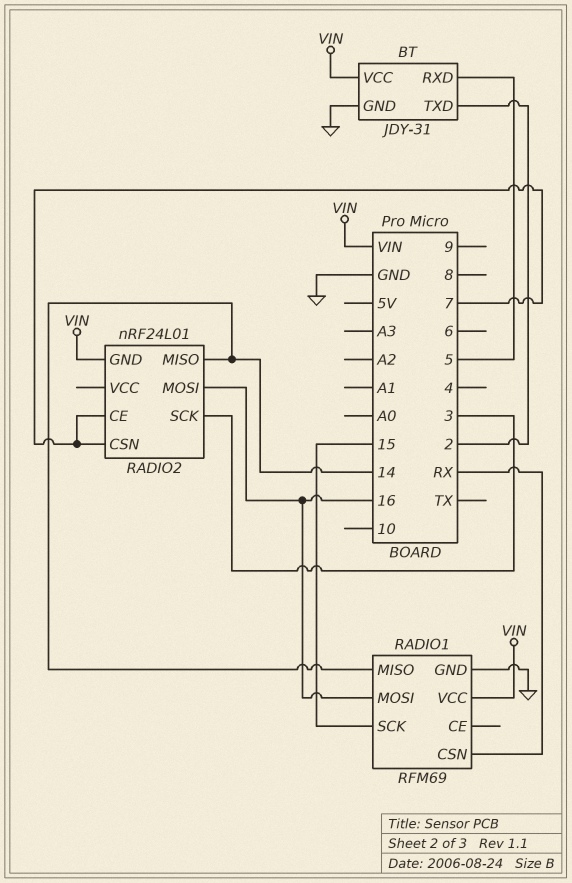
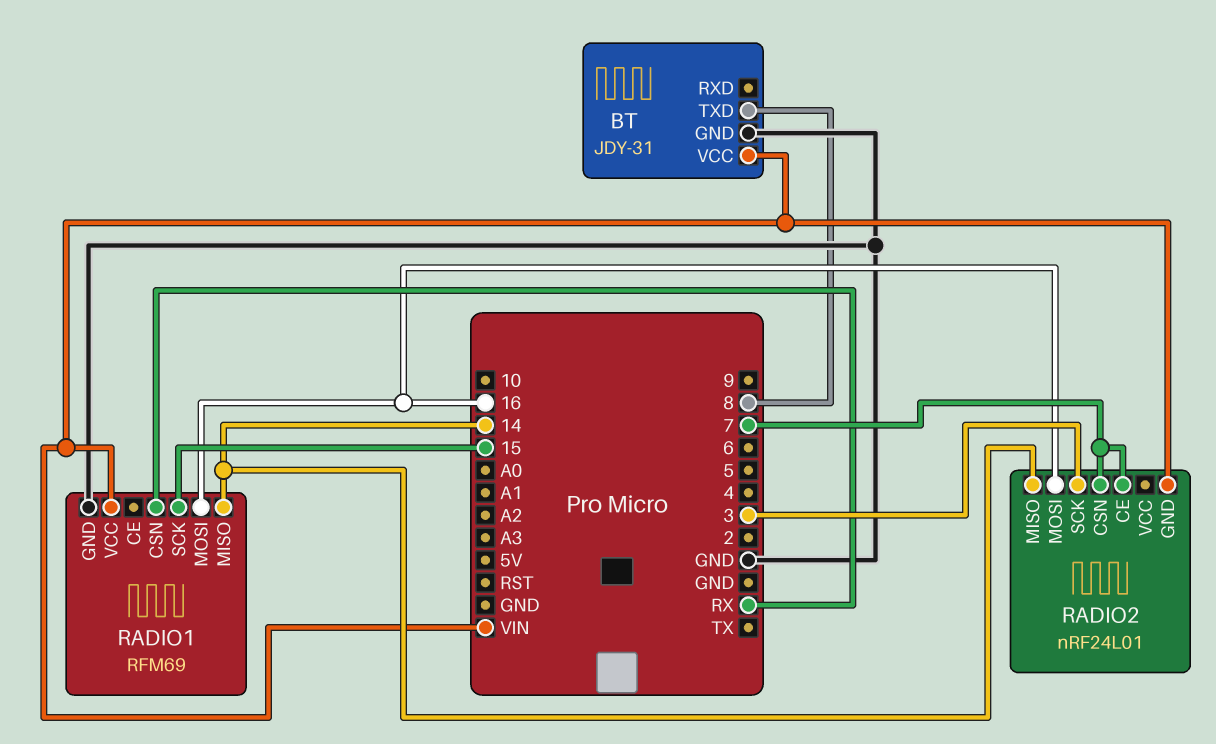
BT pin RXD: 5 -> none
BT pin TXD: 2 -> 8

